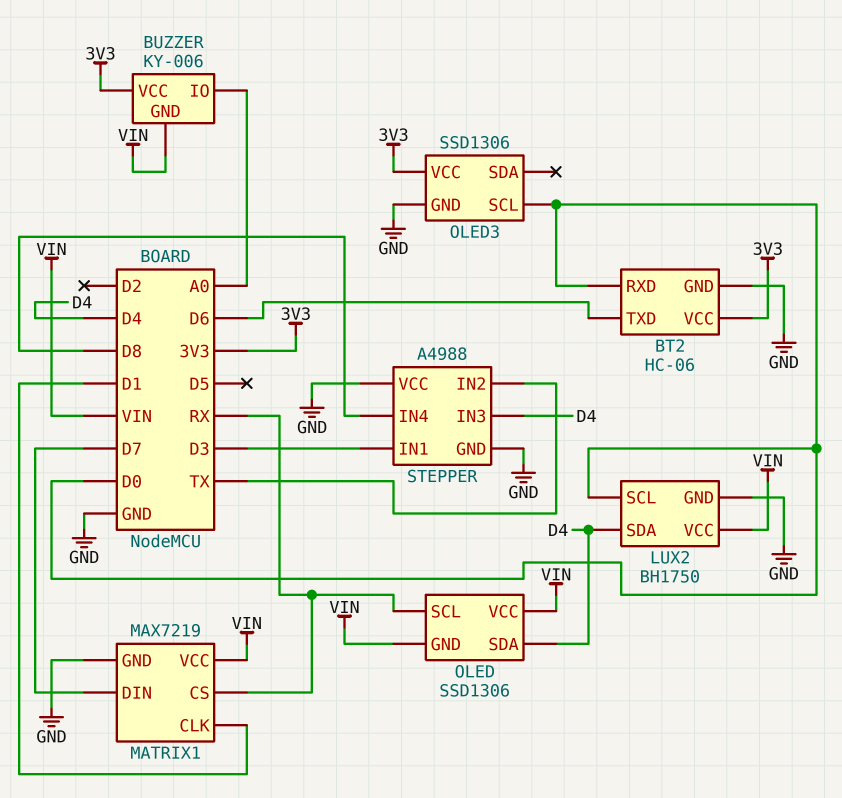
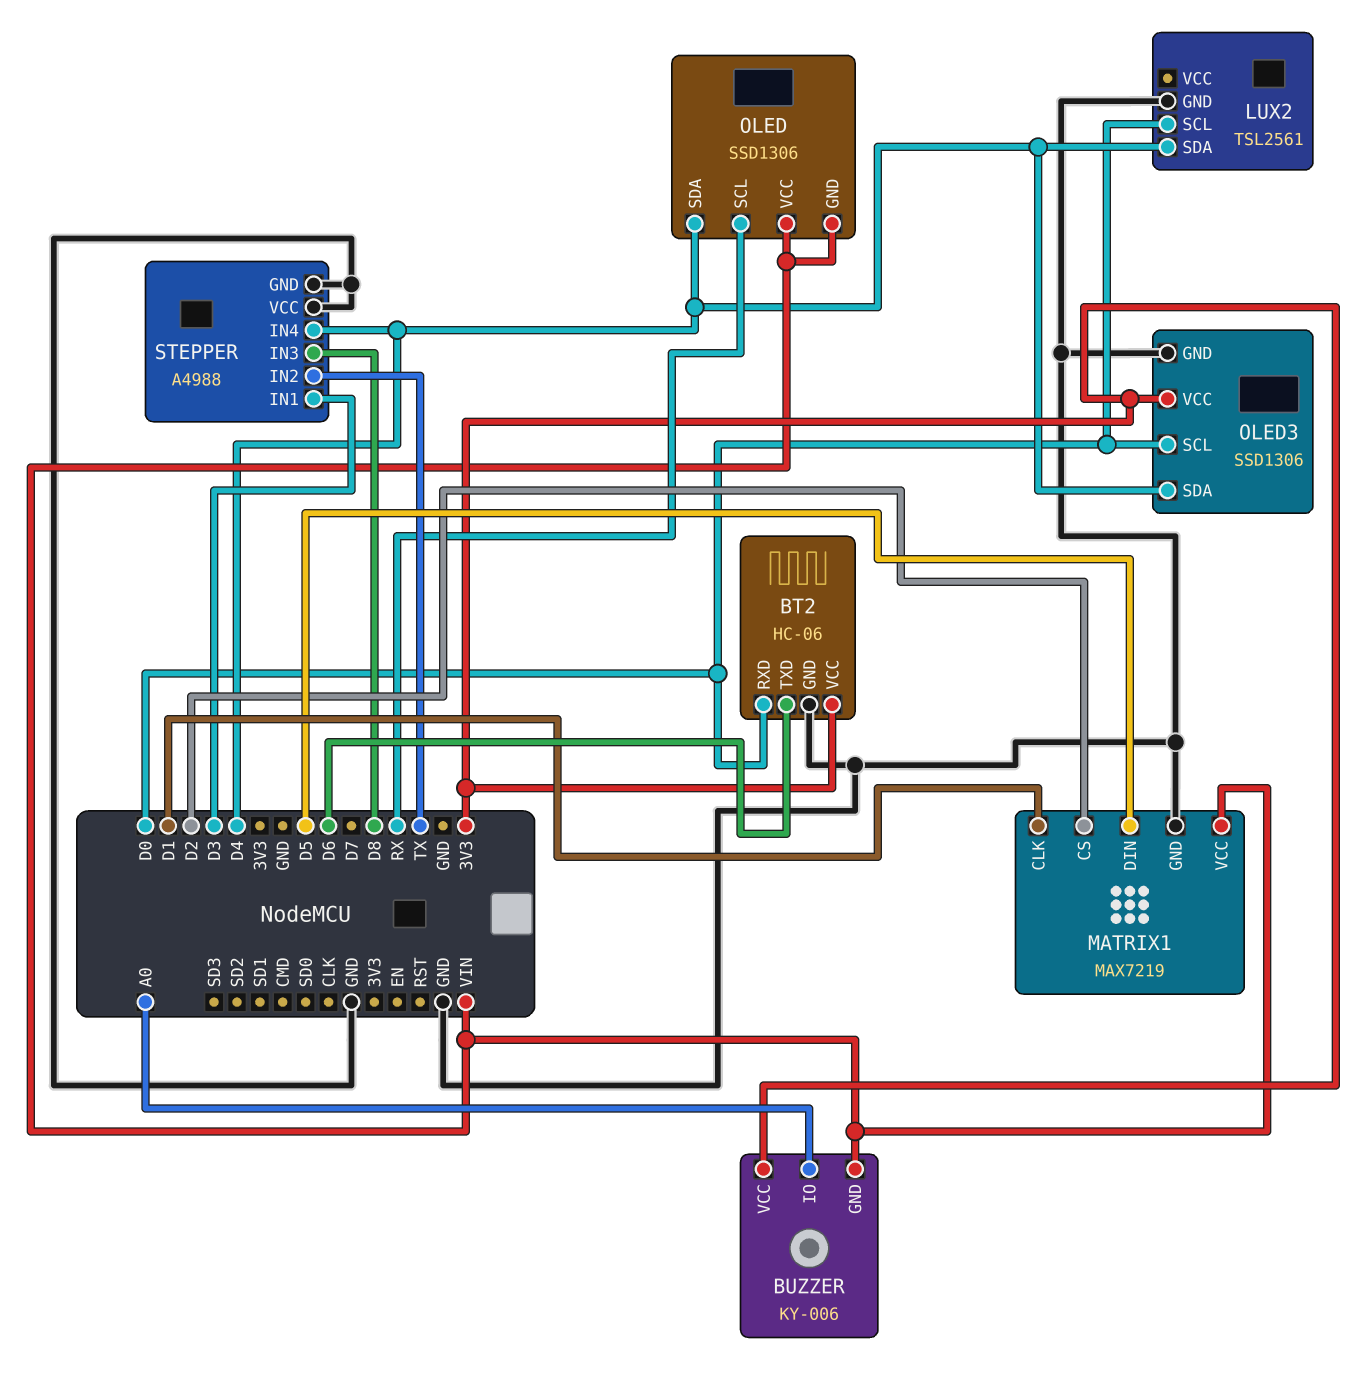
LUX2: BH1750 -> TSL2561
LUX2 pin VCC: VIN -> none
MATRIX1 pin CS: RX -> D2
MATRIX1 pin DIN: D7 -> D5
OLED3 pin SDA: none -> D4
STEPPER pin IN3: D4 -> D8
STEPPER pin IN4: D8 -> D4

